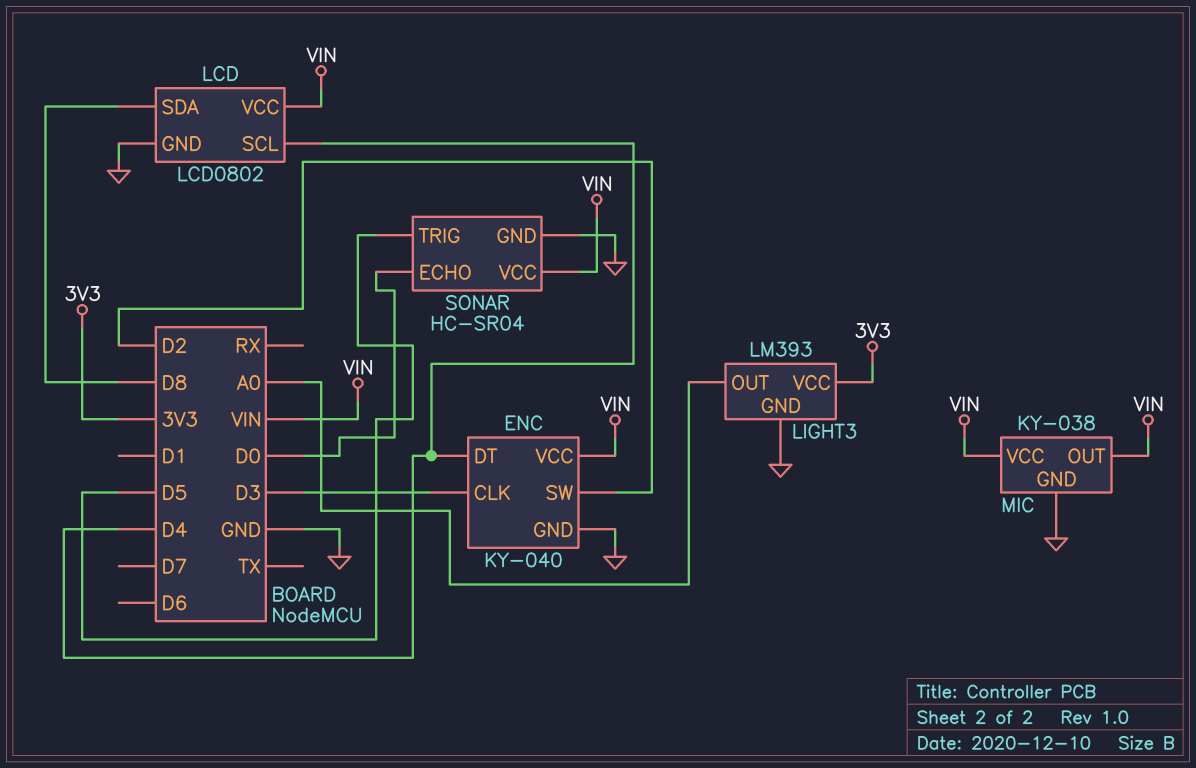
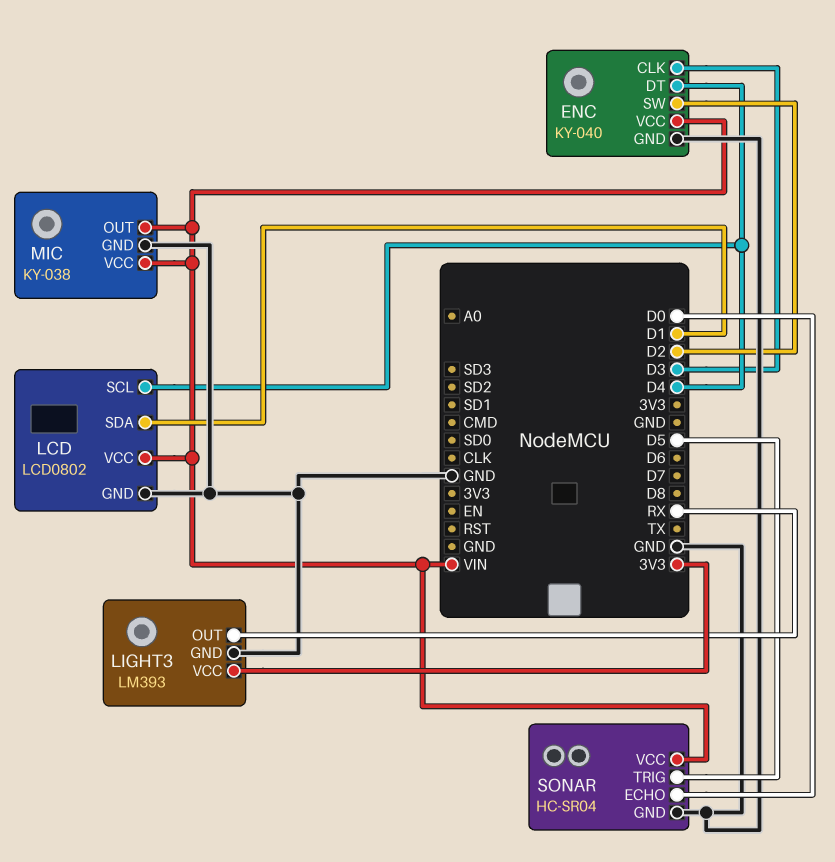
LCD pin SDA: D8 -> D1
LIGHT3 pin OUT: A0 -> RX

